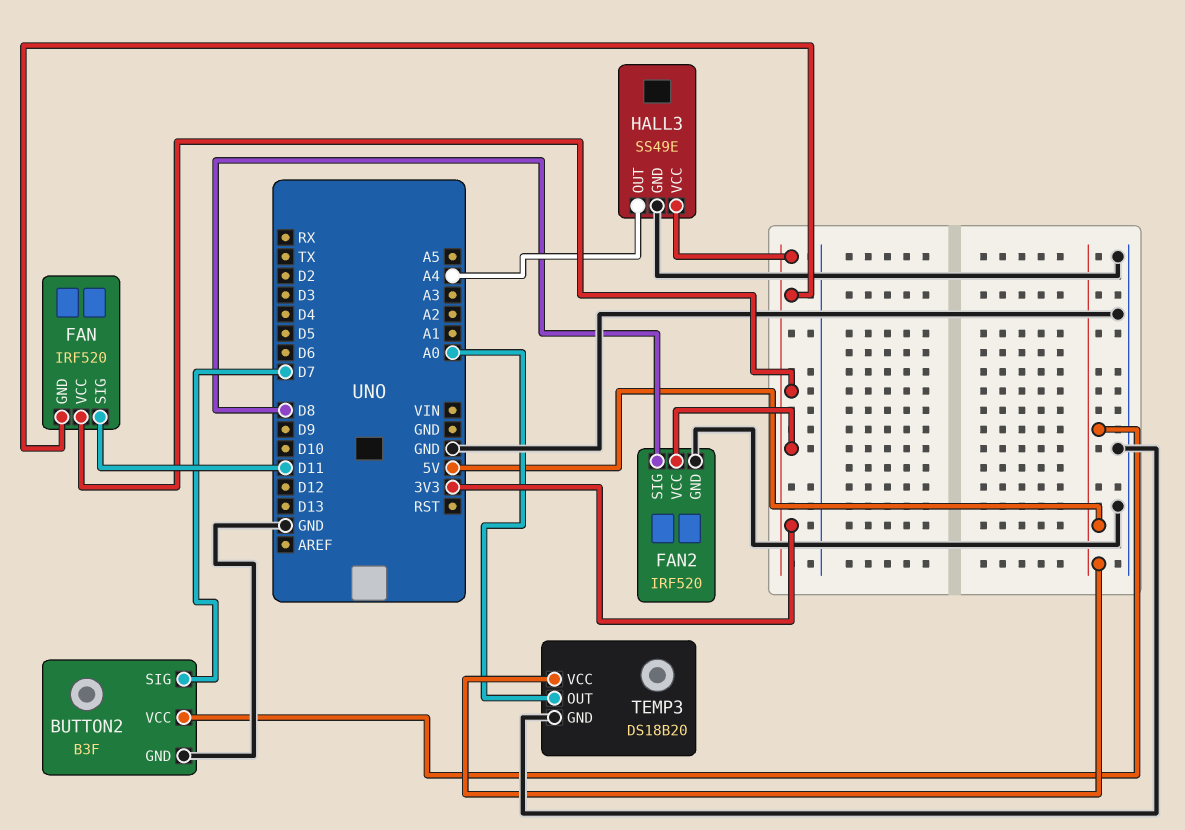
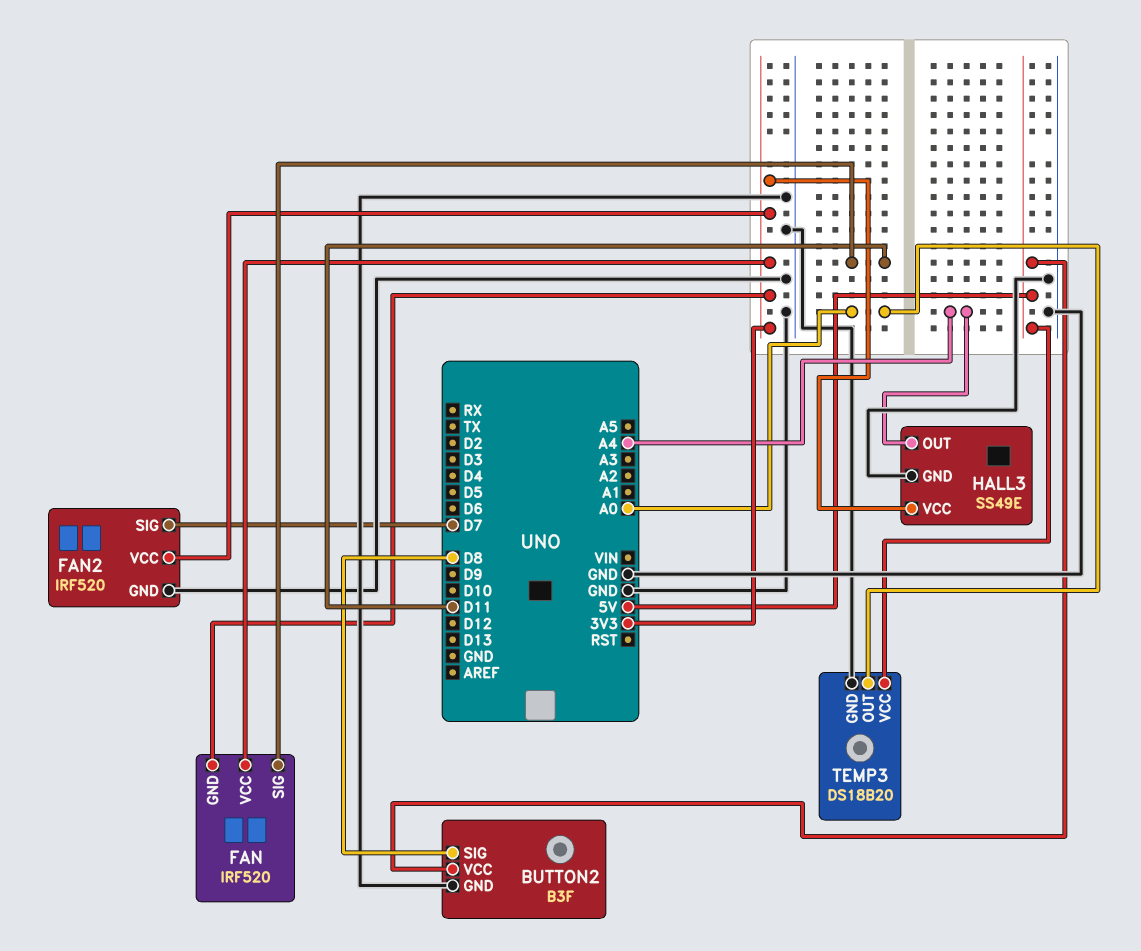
BUTTON2 pin SIG: D7 -> D8
FAN2 pin SIG: D8 -> D7

